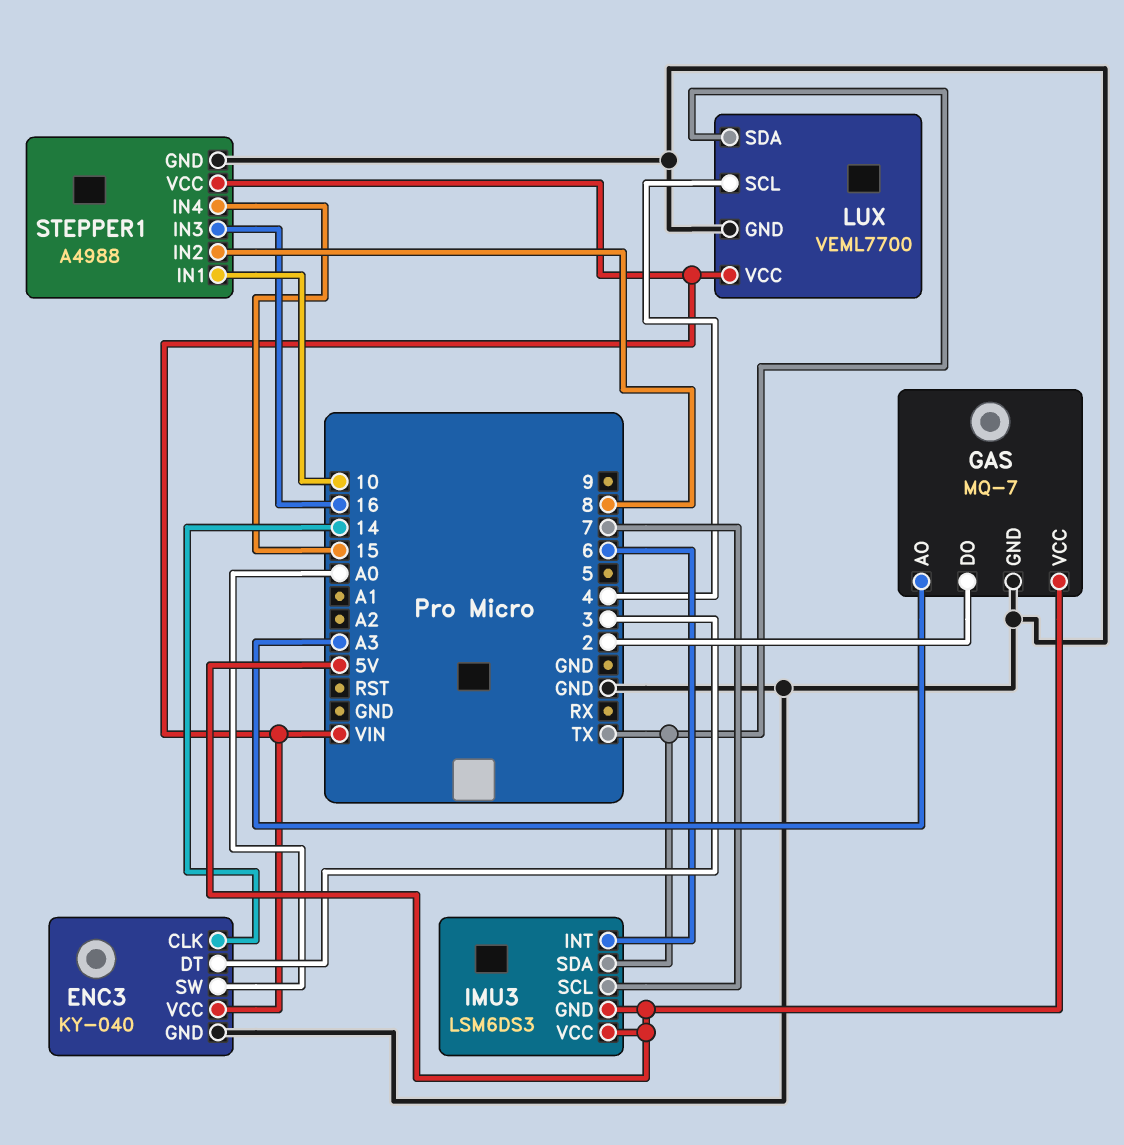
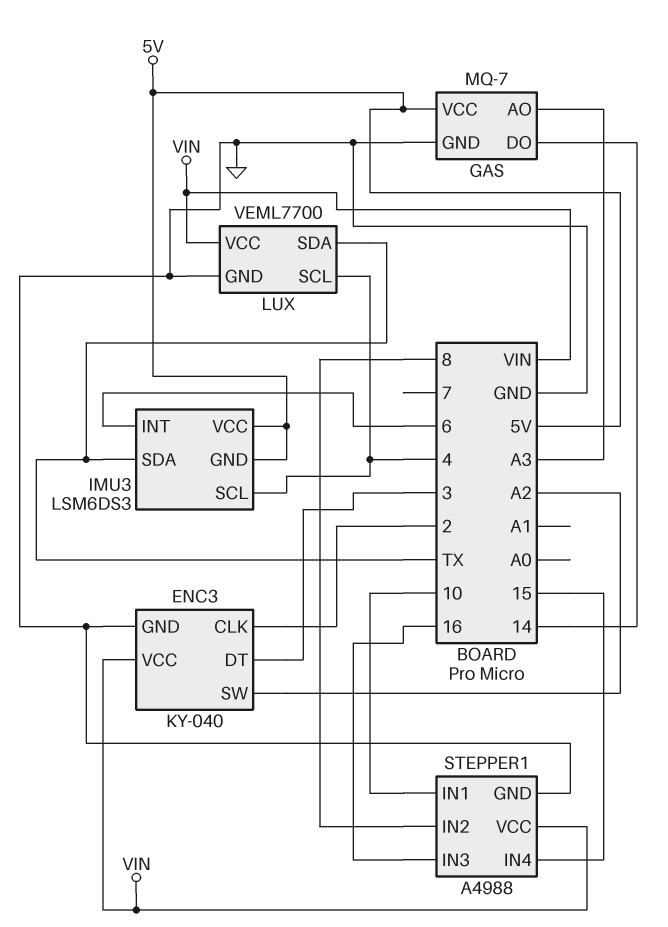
ENC3 pin CLK: 14 -> 2
ENC3 pin SW: A0 -> A2
GAS pin DO: 2 -> 14
IMU3 pin SCL: 7 -> 4

